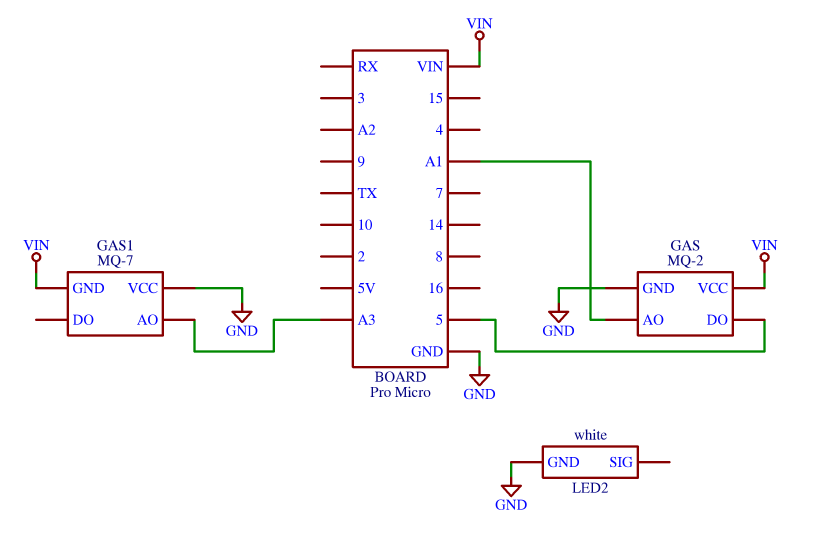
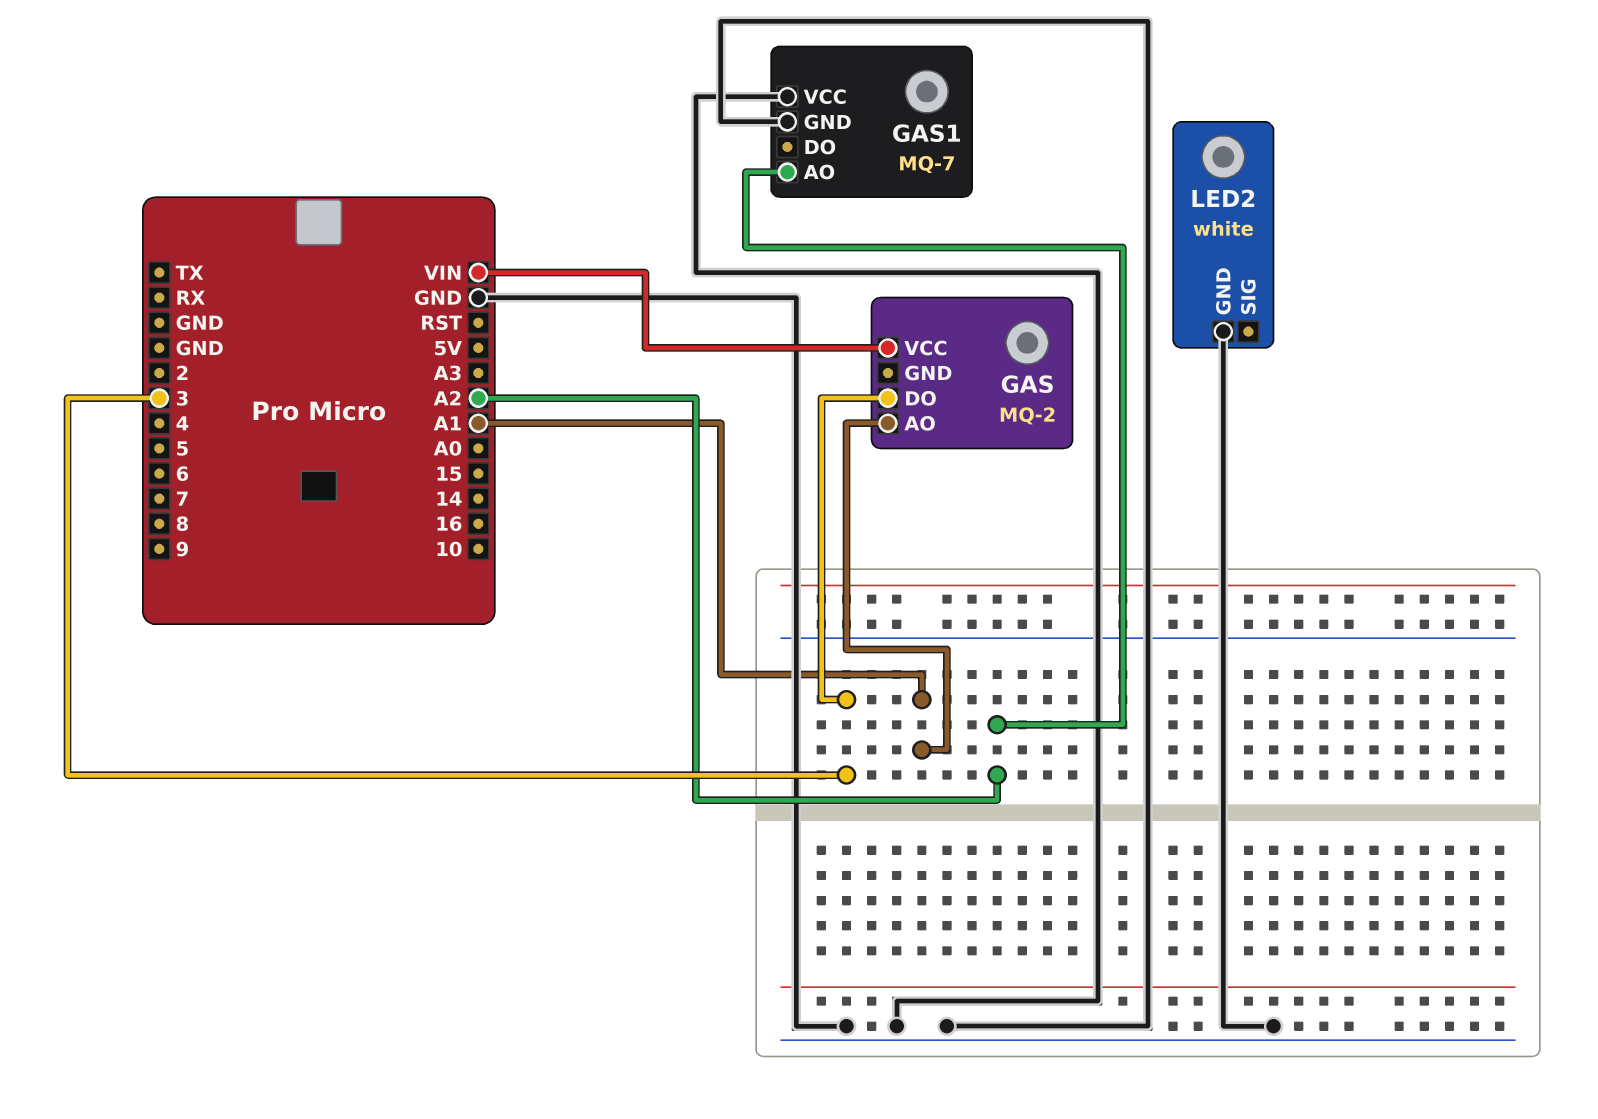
GAS pin DO: 5 -> 3
GAS pin GND: GND -> none
GAS1 pin AO: A3 -> A2
GAS1 pin GND: VIN -> GND

